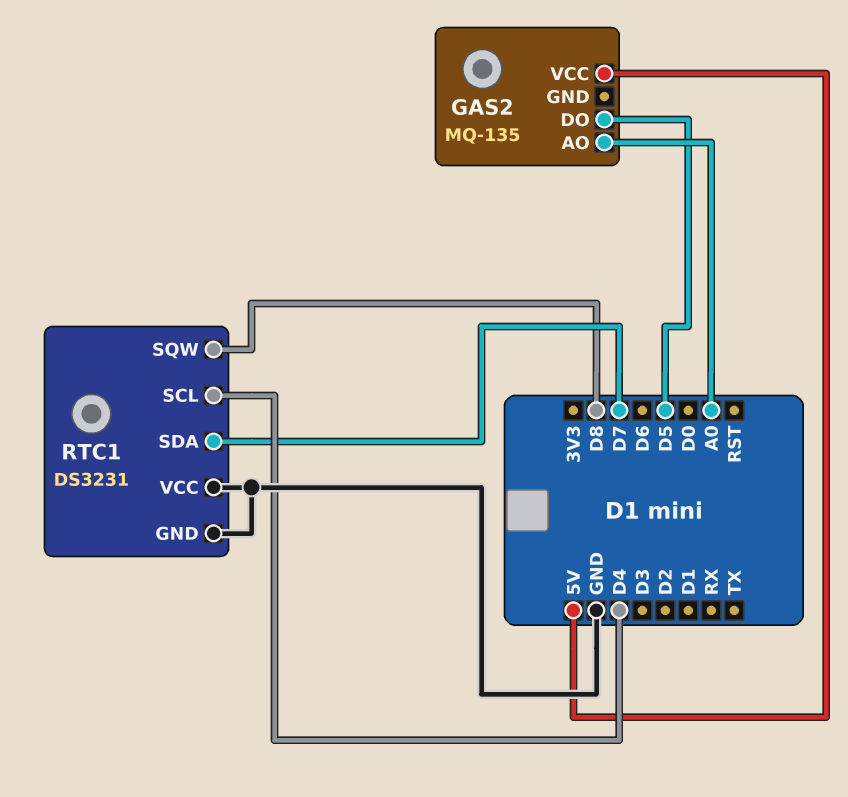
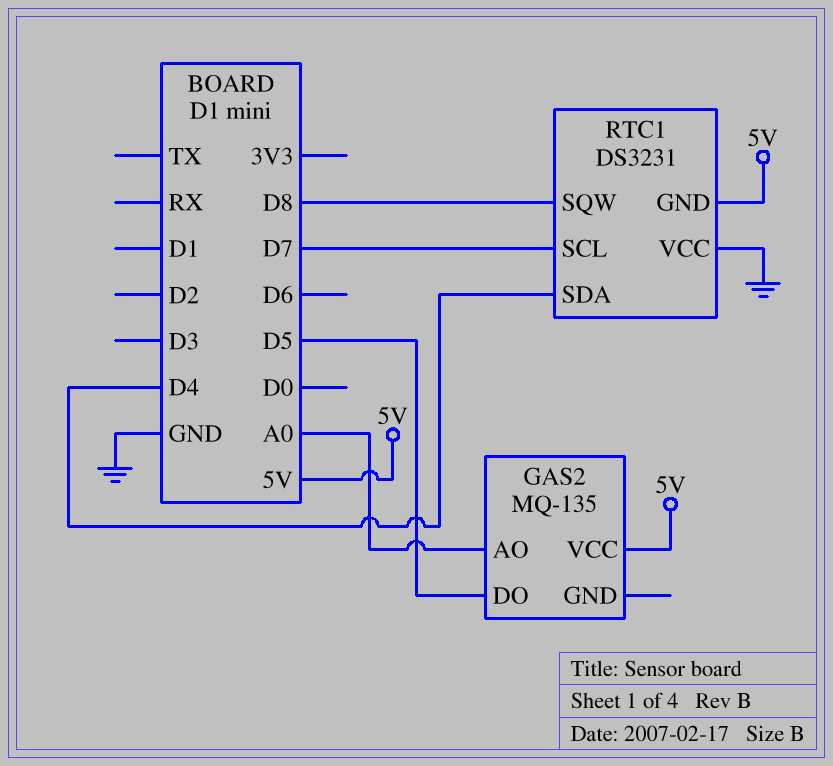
RTC1 pin GND: GND -> 5V
RTC1 pin SCL: D4 -> D7
RTC1 pin SDA: D7 -> D4

